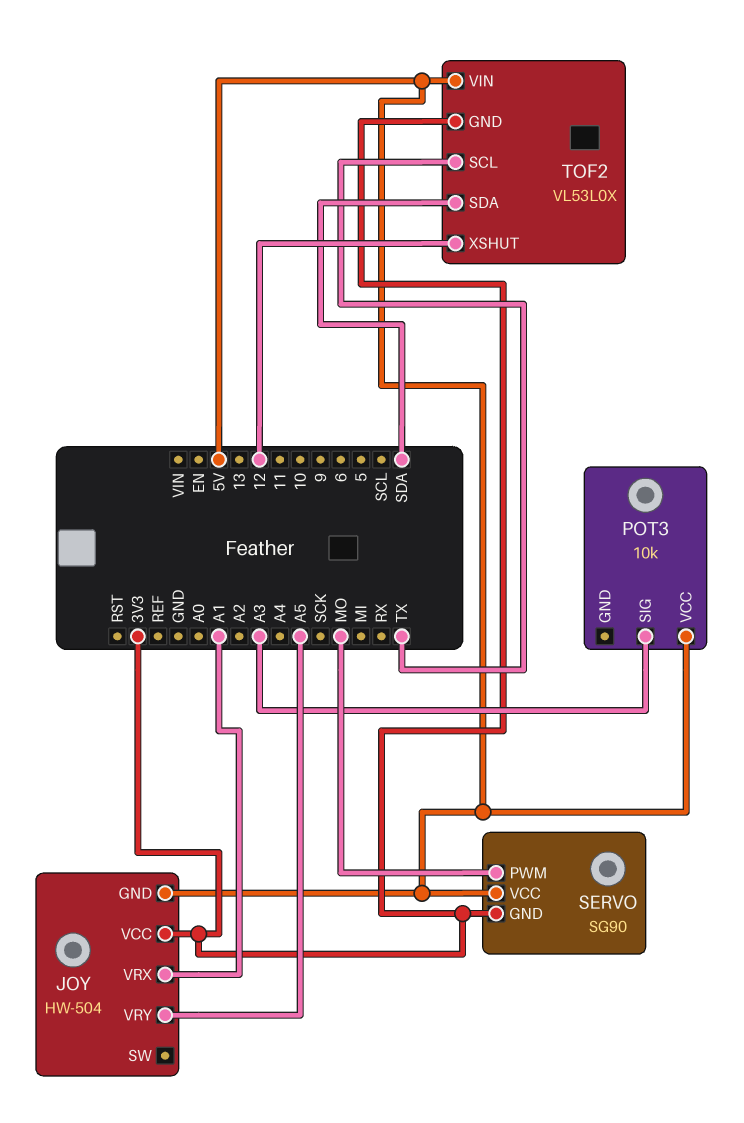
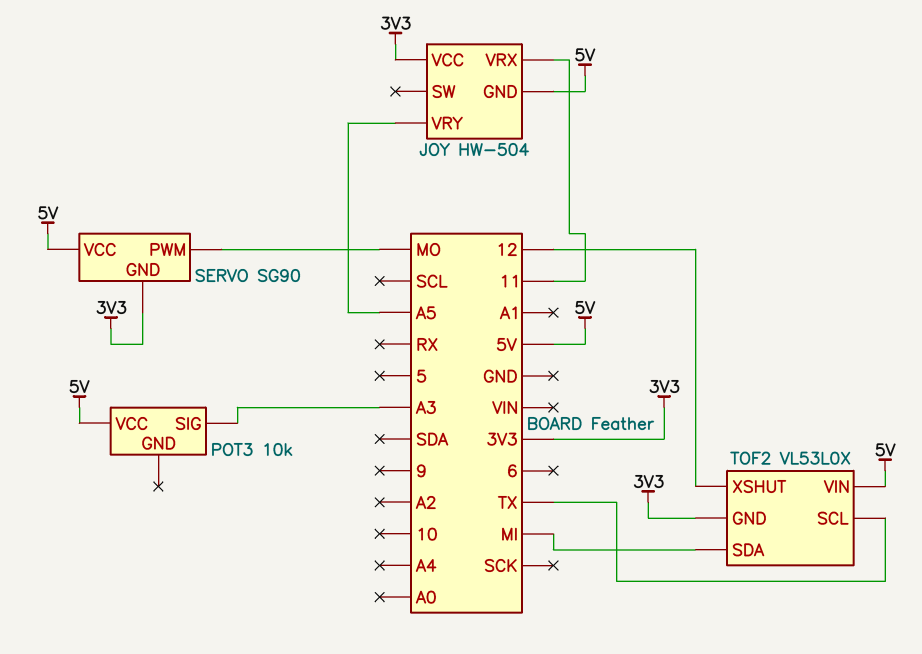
JOY pin VRX: A1 -> 11
TOF2 pin SDA: SDA -> MI

